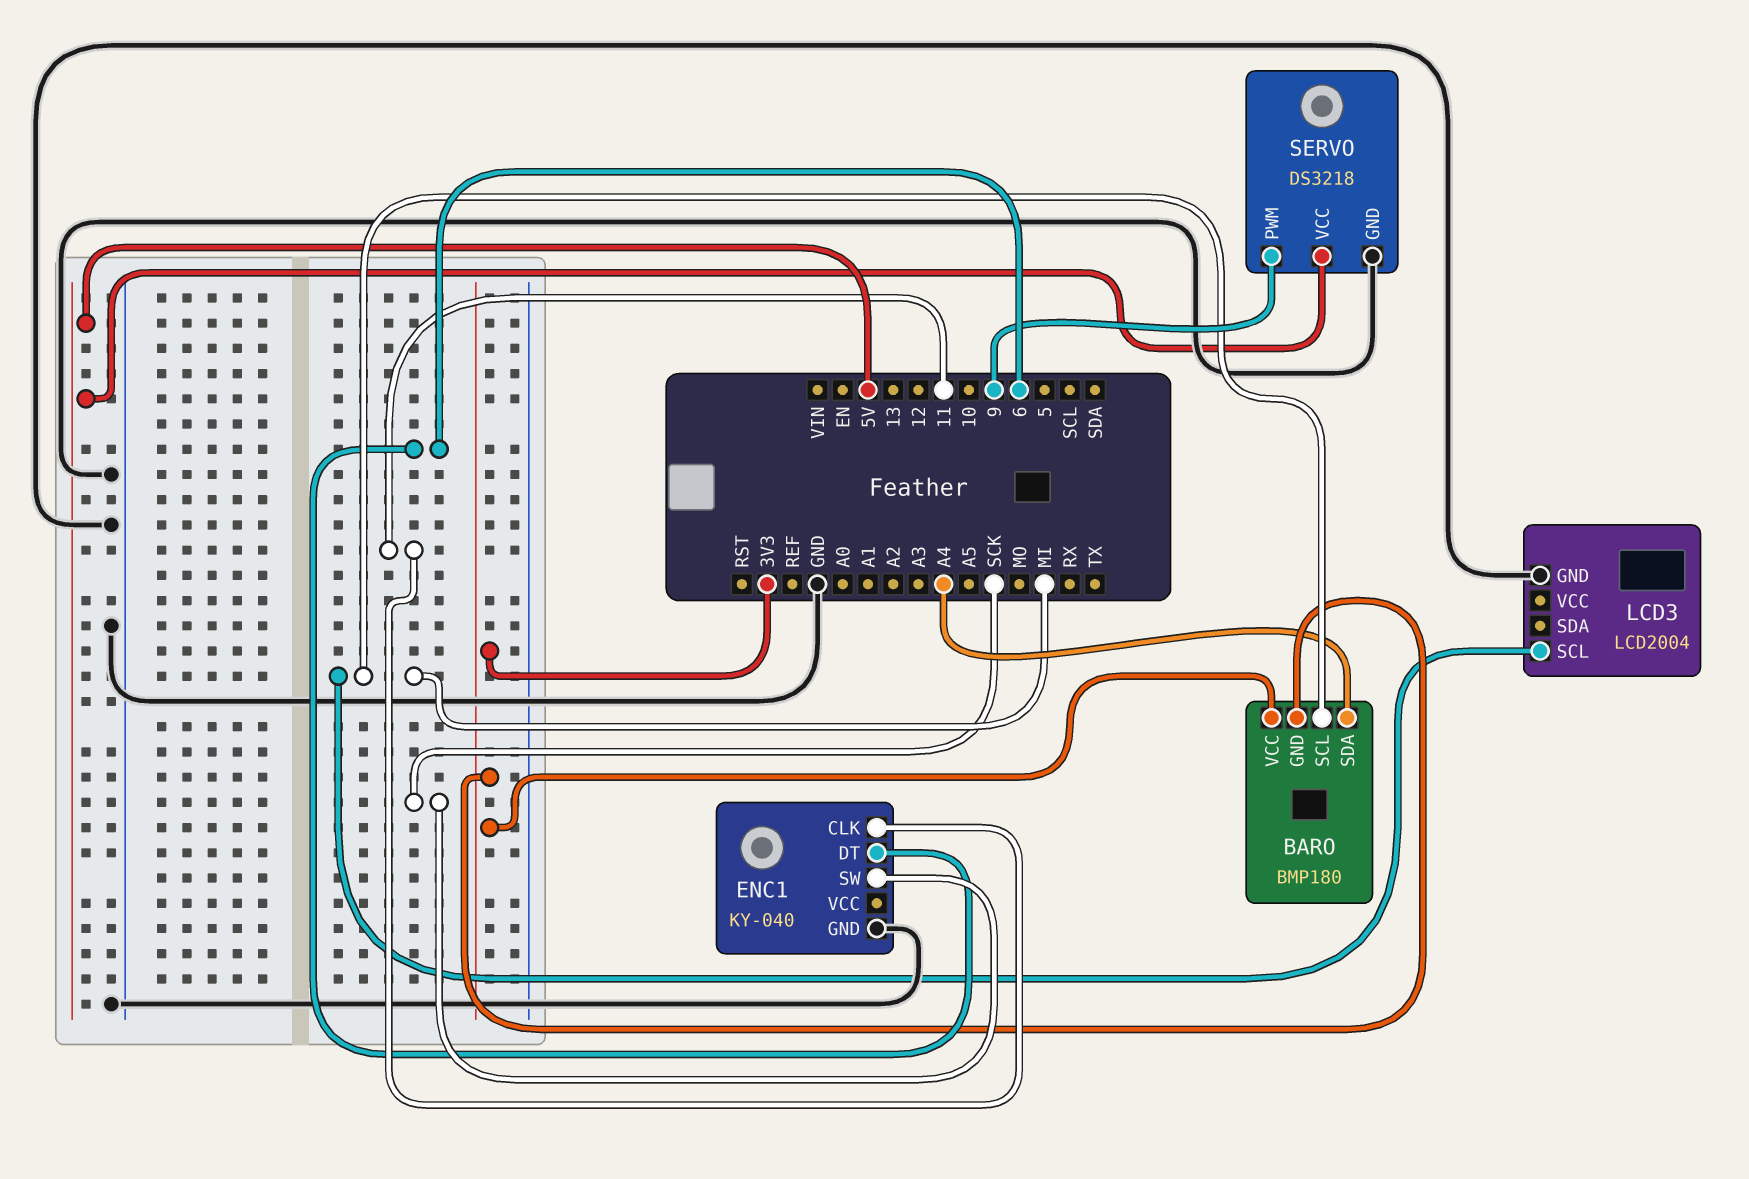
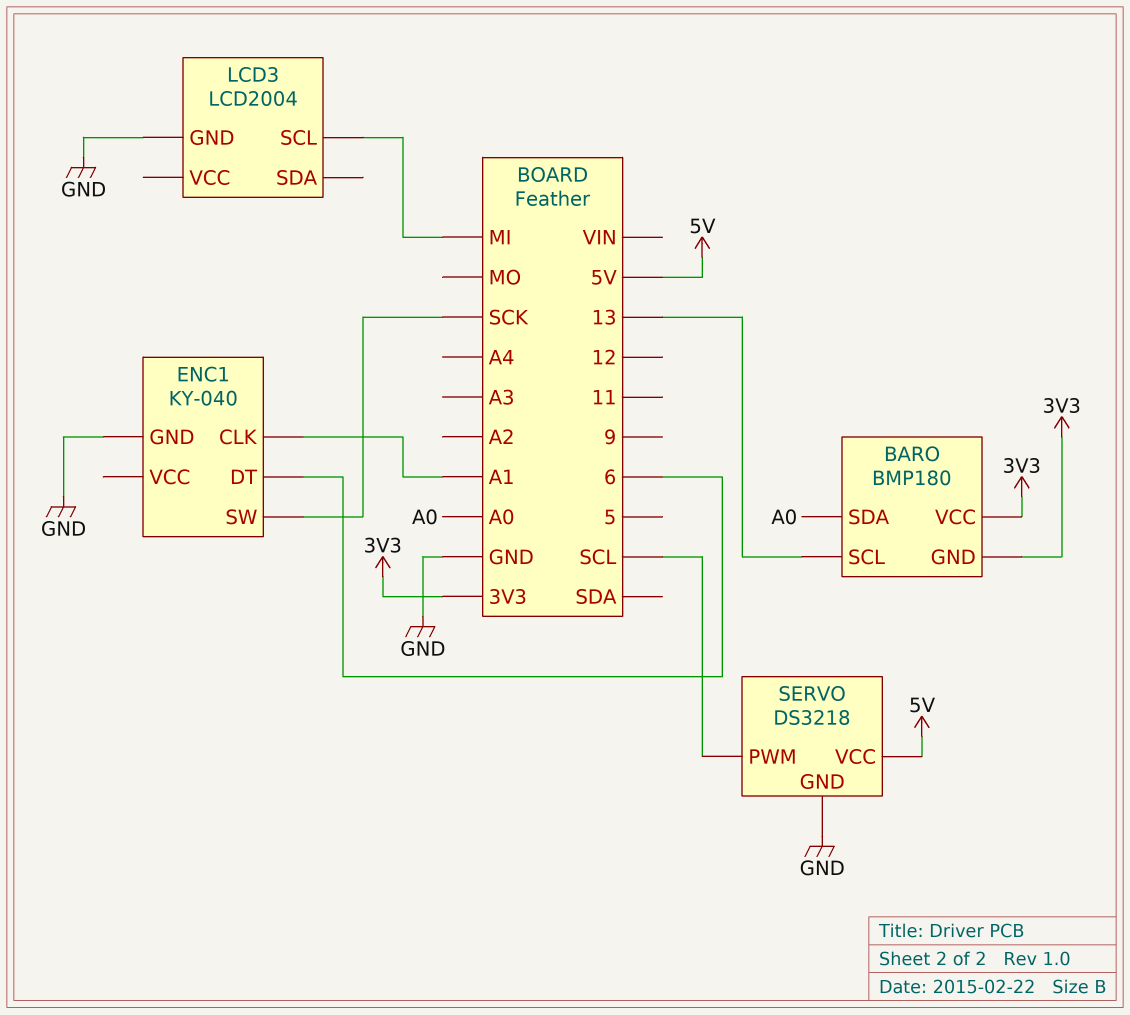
BARO pin SCL: MI -> 13
BARO pin SDA: A4 -> A0
ENC1 pin CLK: 11 -> A1
SERVO pin PWM: 9 -> SCL

